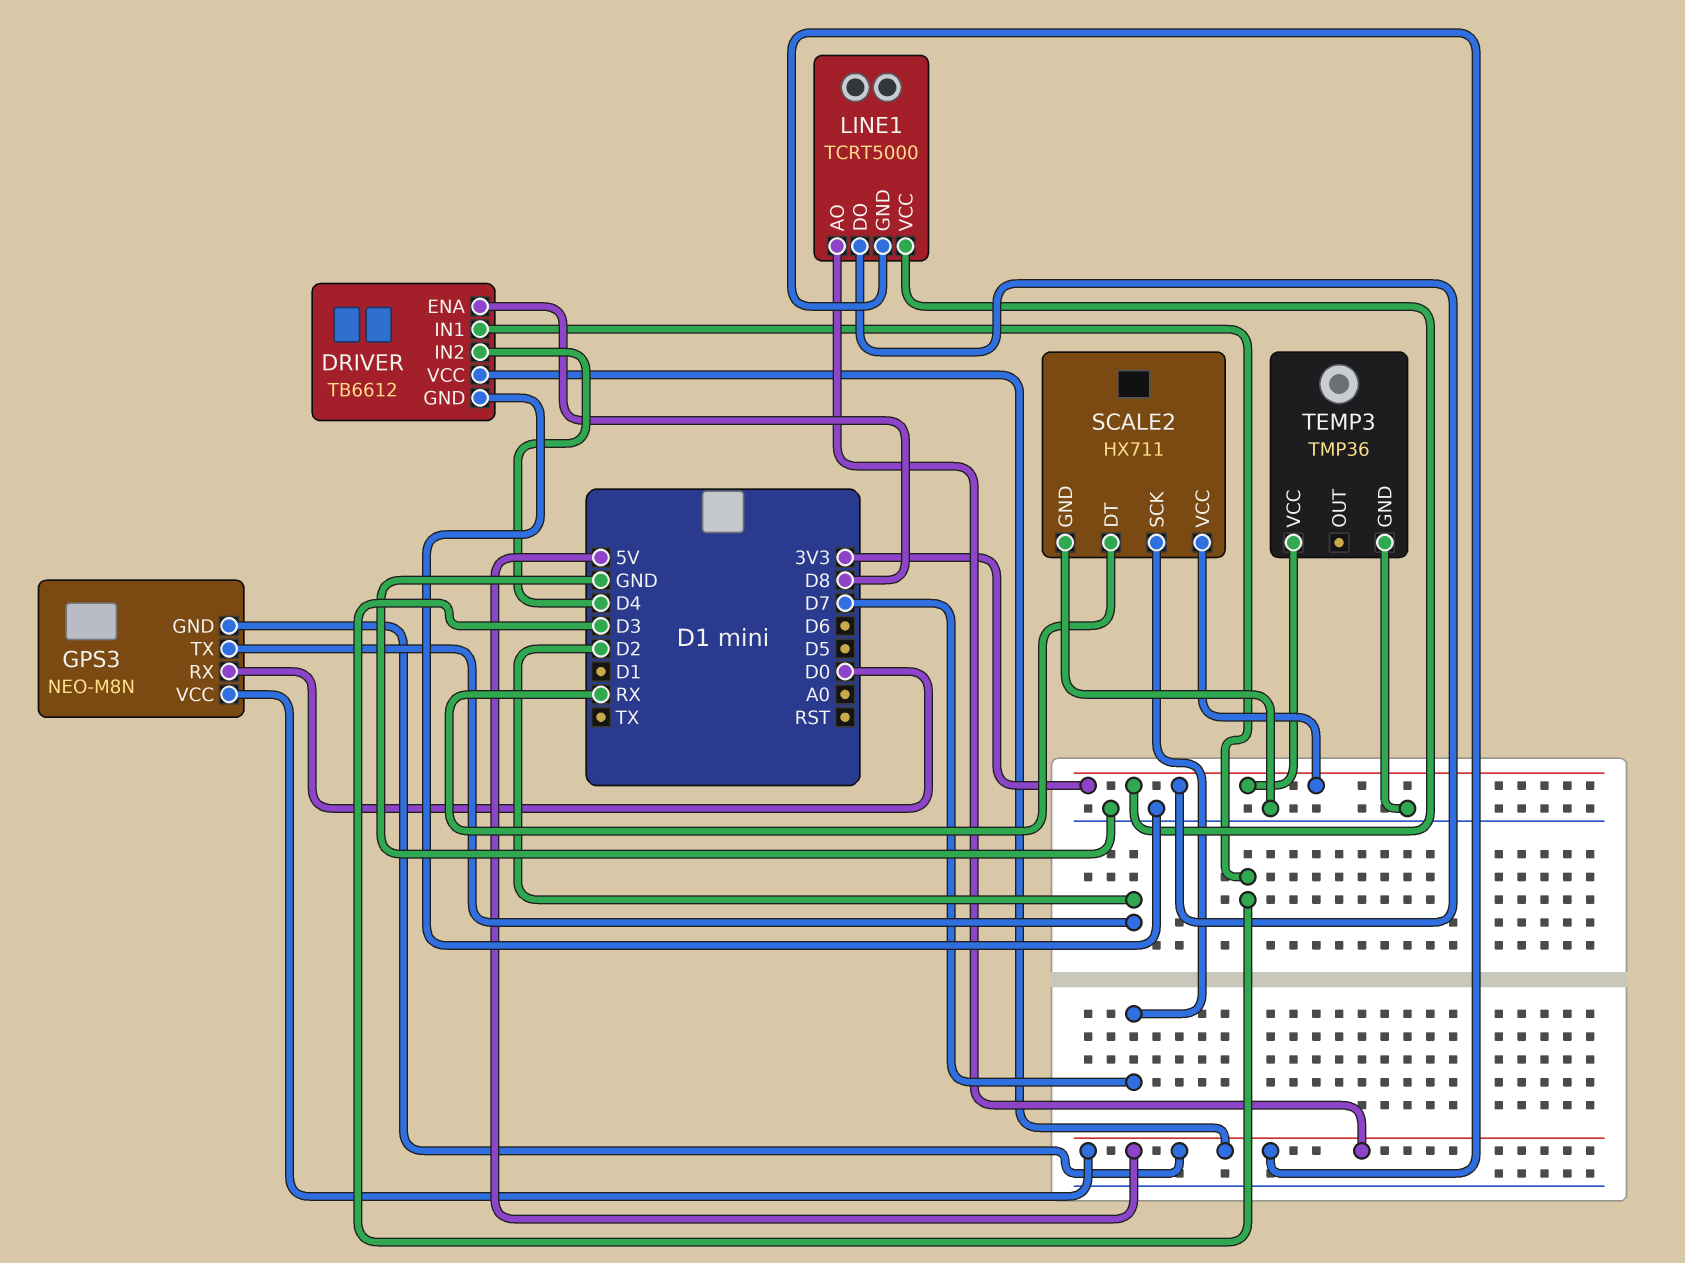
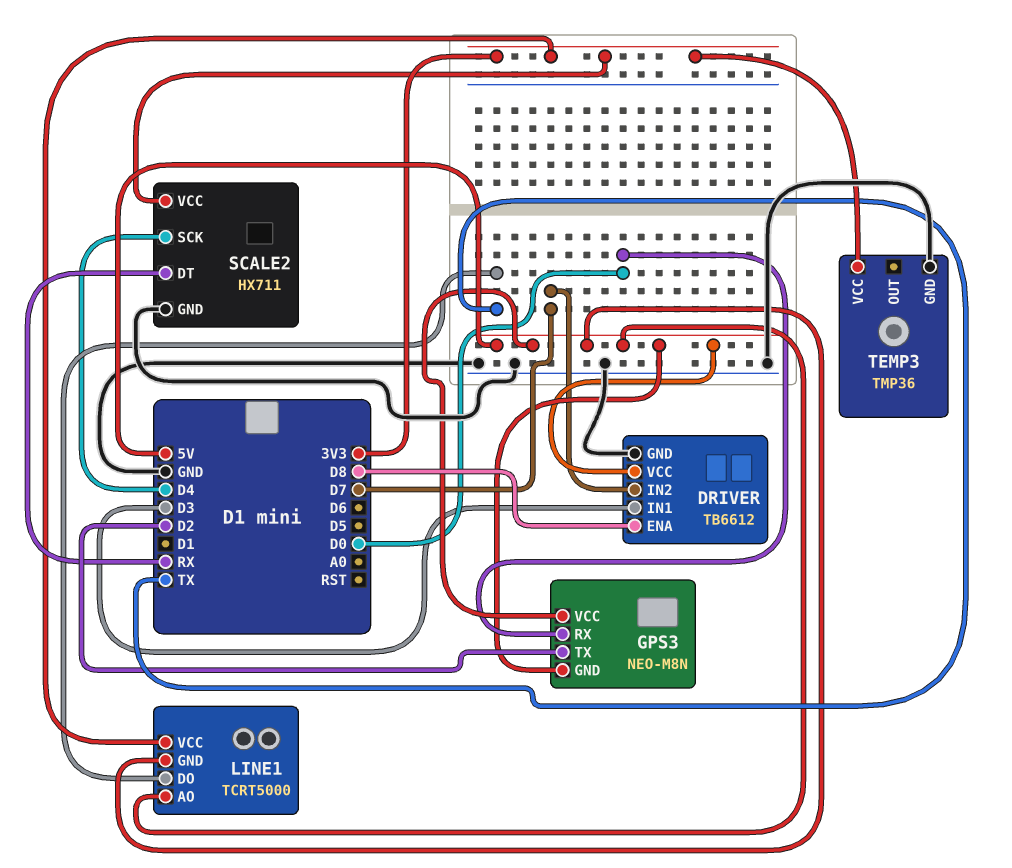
DRIVER pin IN2: D4 -> D7
LINE1 pin DO: 3V3 -> TX
SCALE2 pin SCK: D7 -> D4

